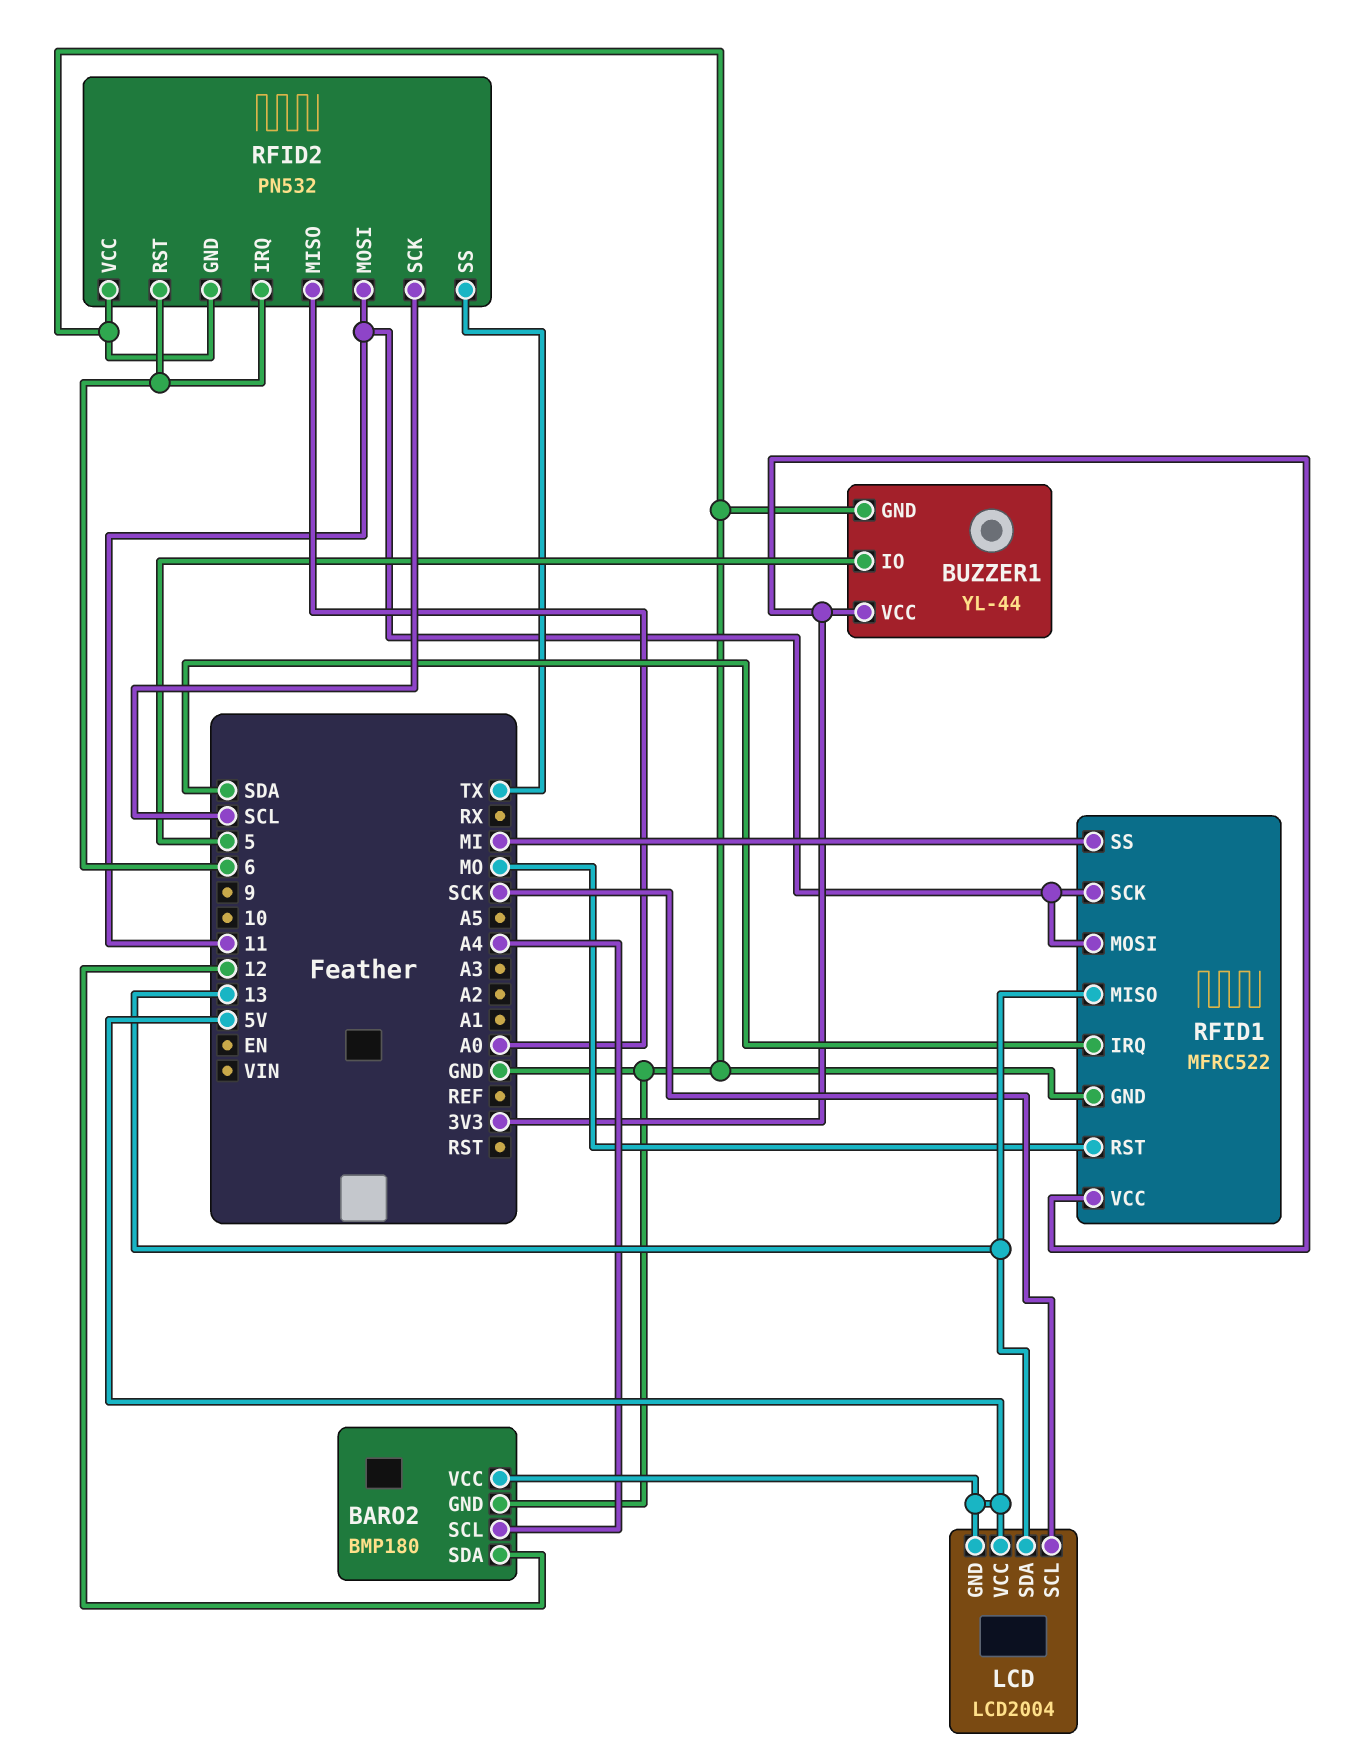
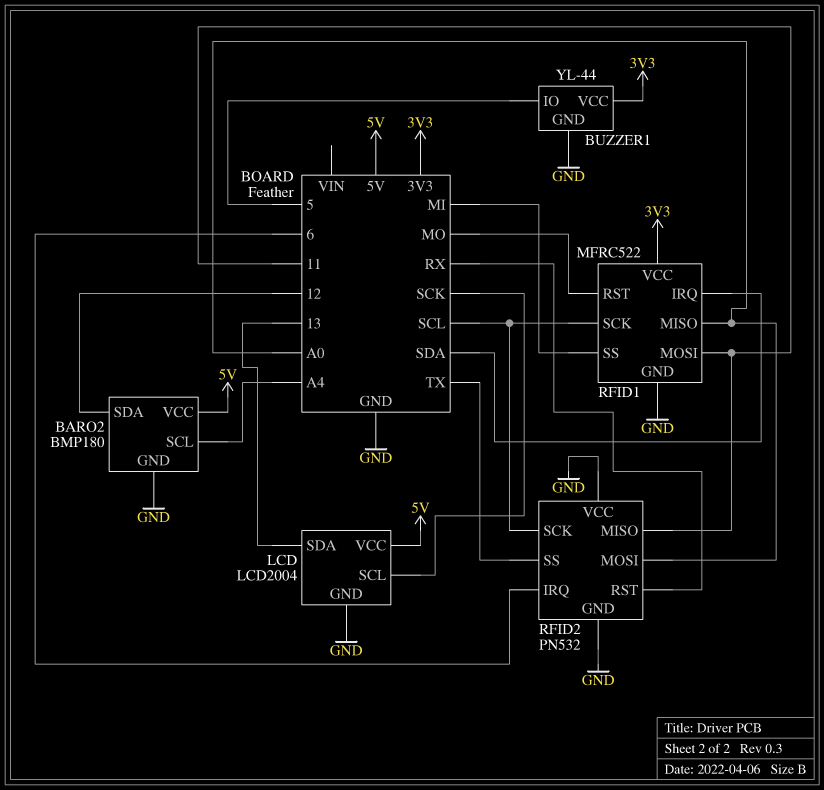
LCD pin GND: 5V -> GND
RFID1 pin MISO: 13 -> A0
RFID1 pin SCK: 11 -> SCL
RFID2 pin MISO: A0 -> 11
RFID2 pin MOSI: 11 -> A0
RFID2 pin RST: 6 -> RX

